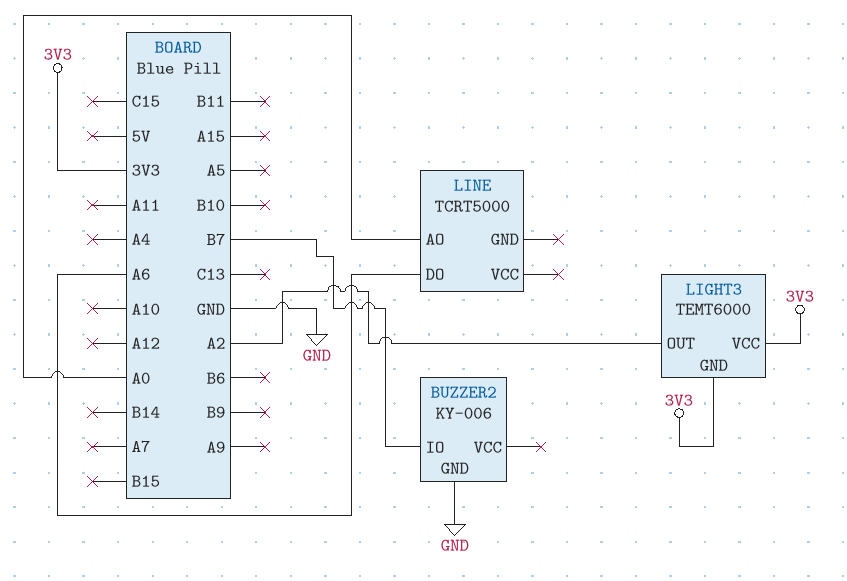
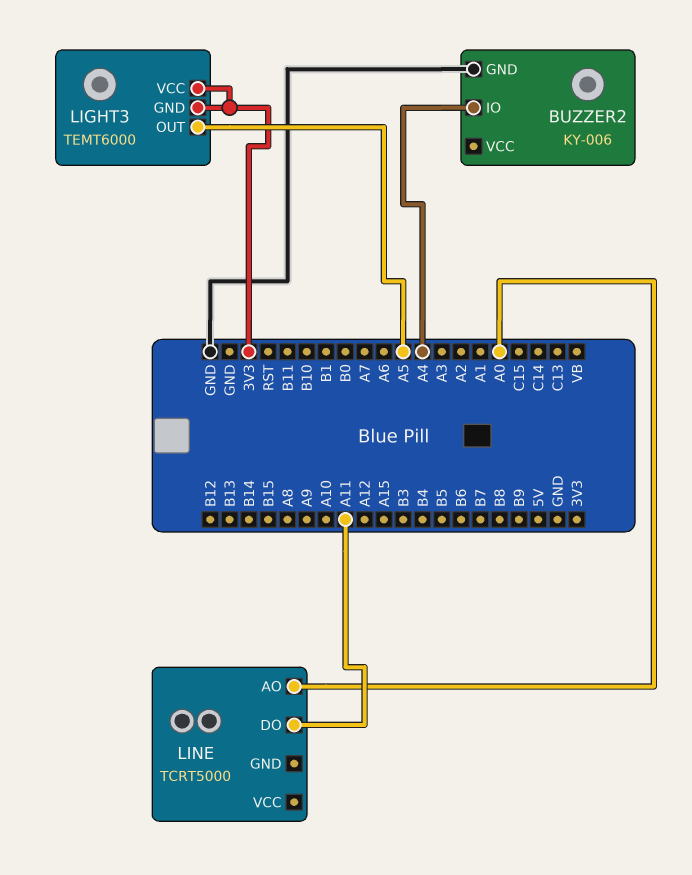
BUZZER2 pin IO: B7 -> A4
LIGHT3 pin OUT: A2 -> A5
LINE pin DO: A6 -> A11

